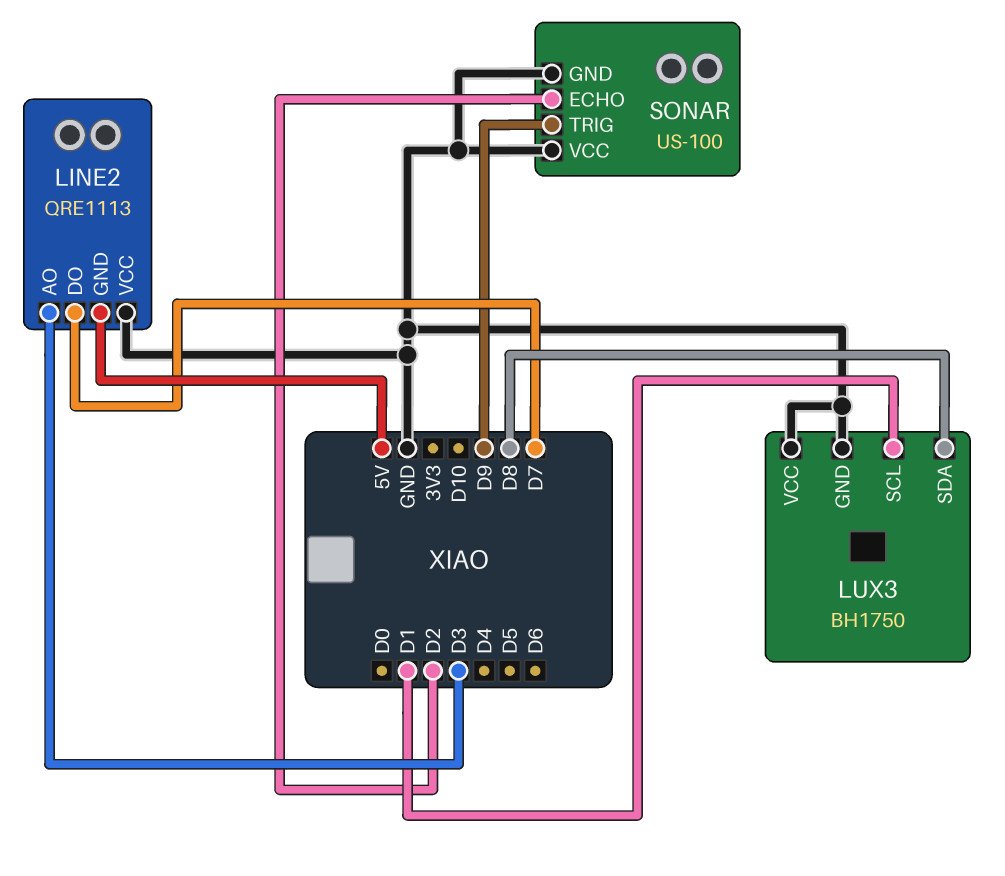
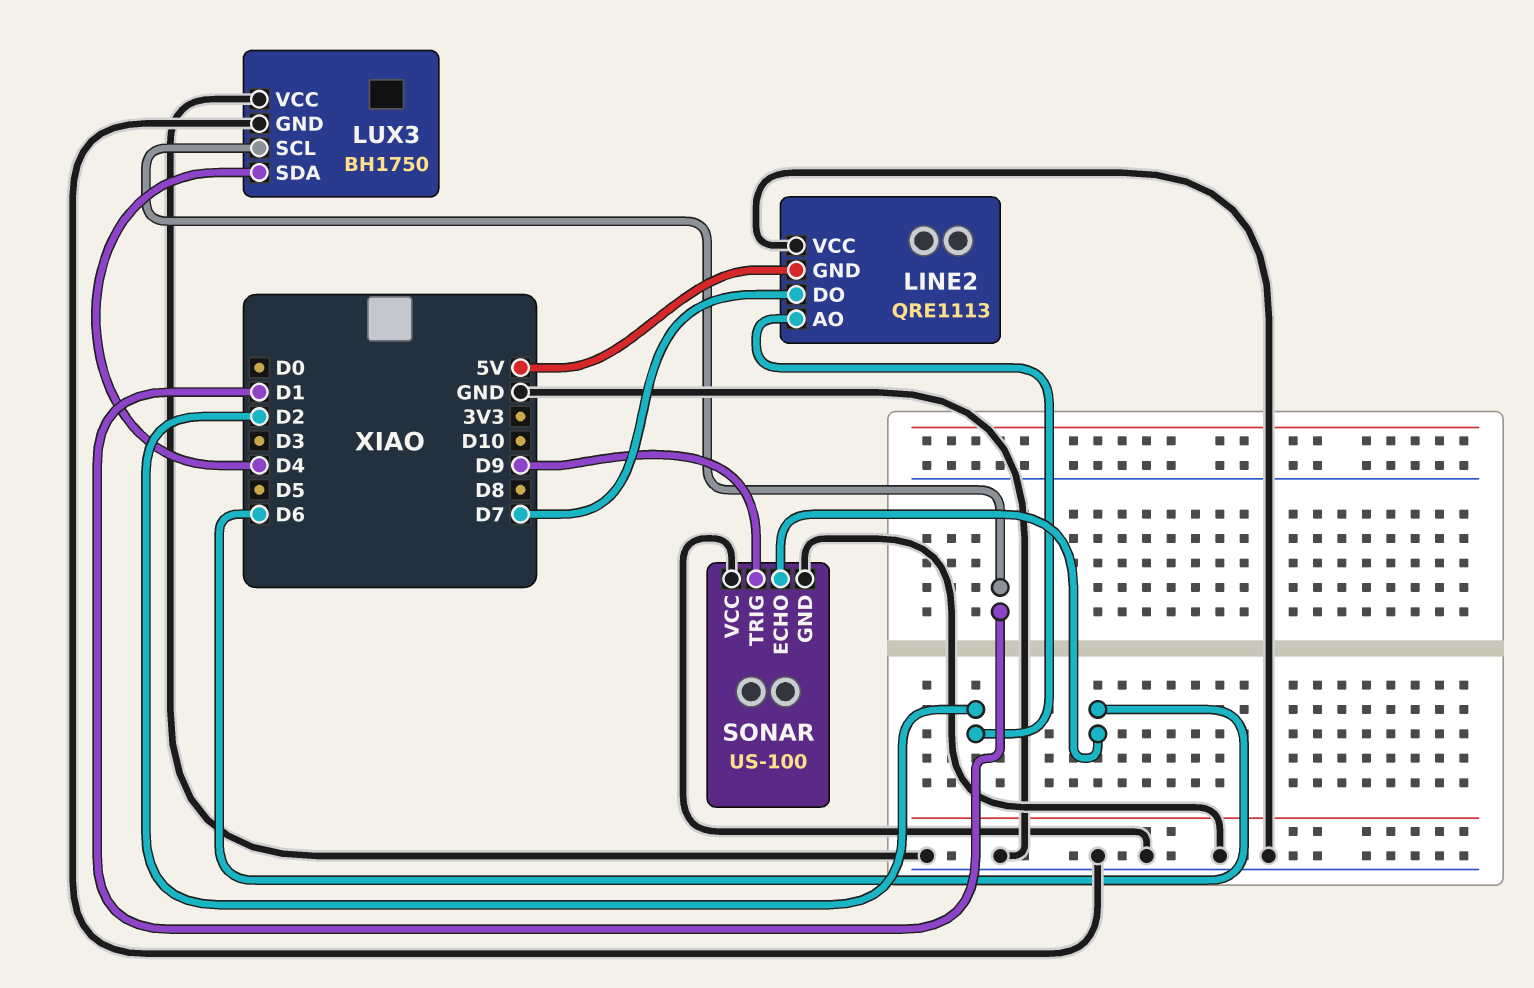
LINE2 pin AO: D3 -> D2
LUX3 pin SDA: D8 -> D4
SONAR pin ECHO: D2 -> D6

